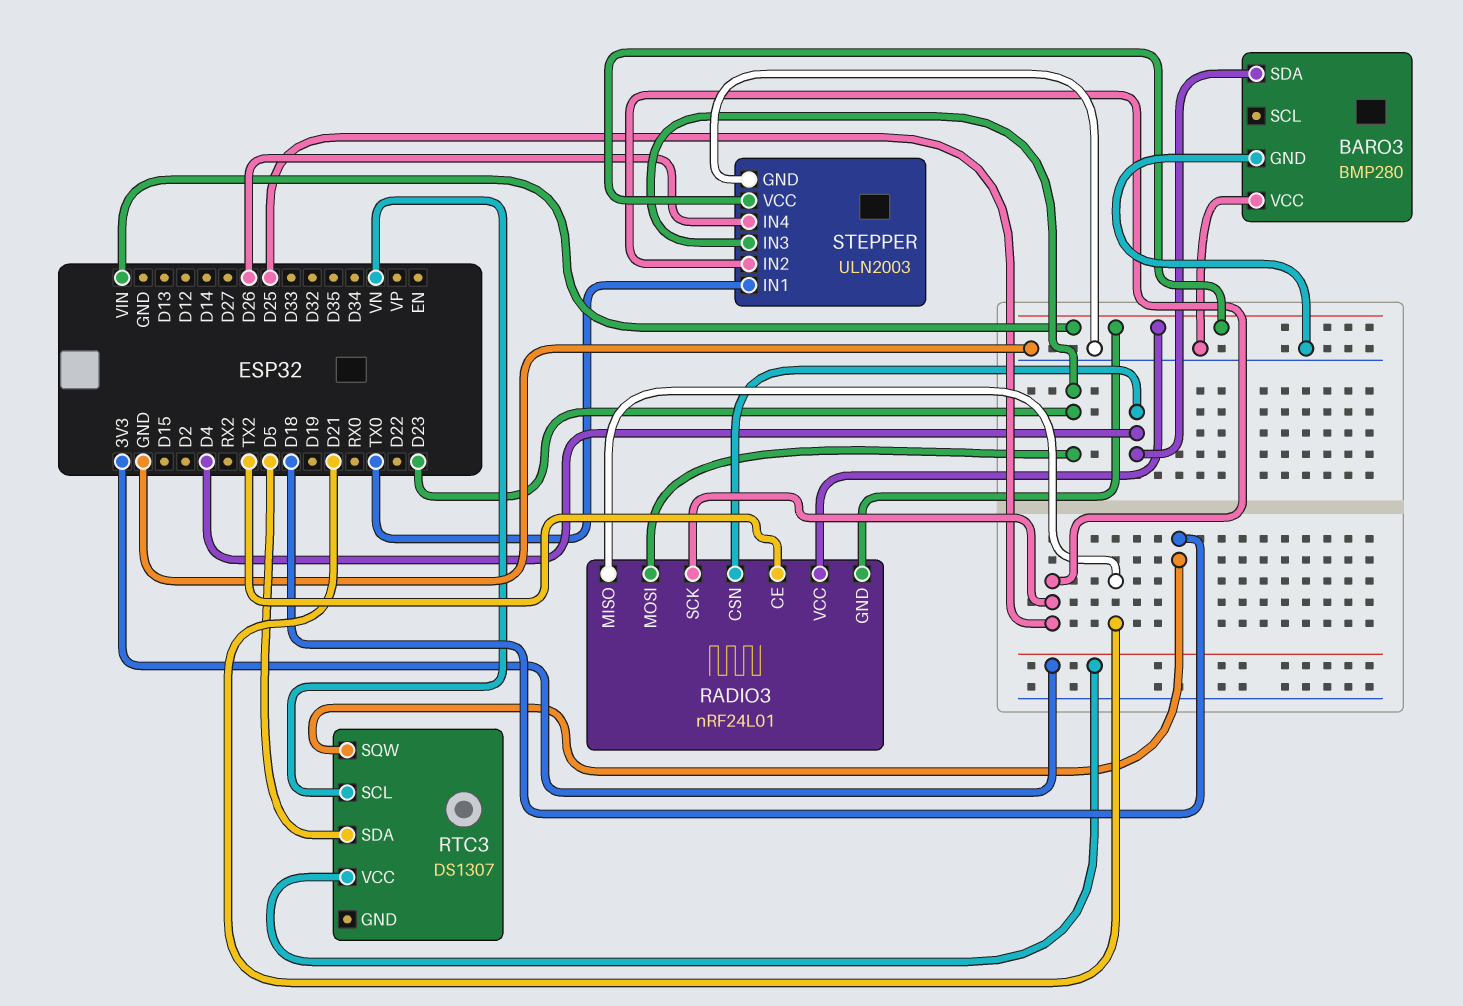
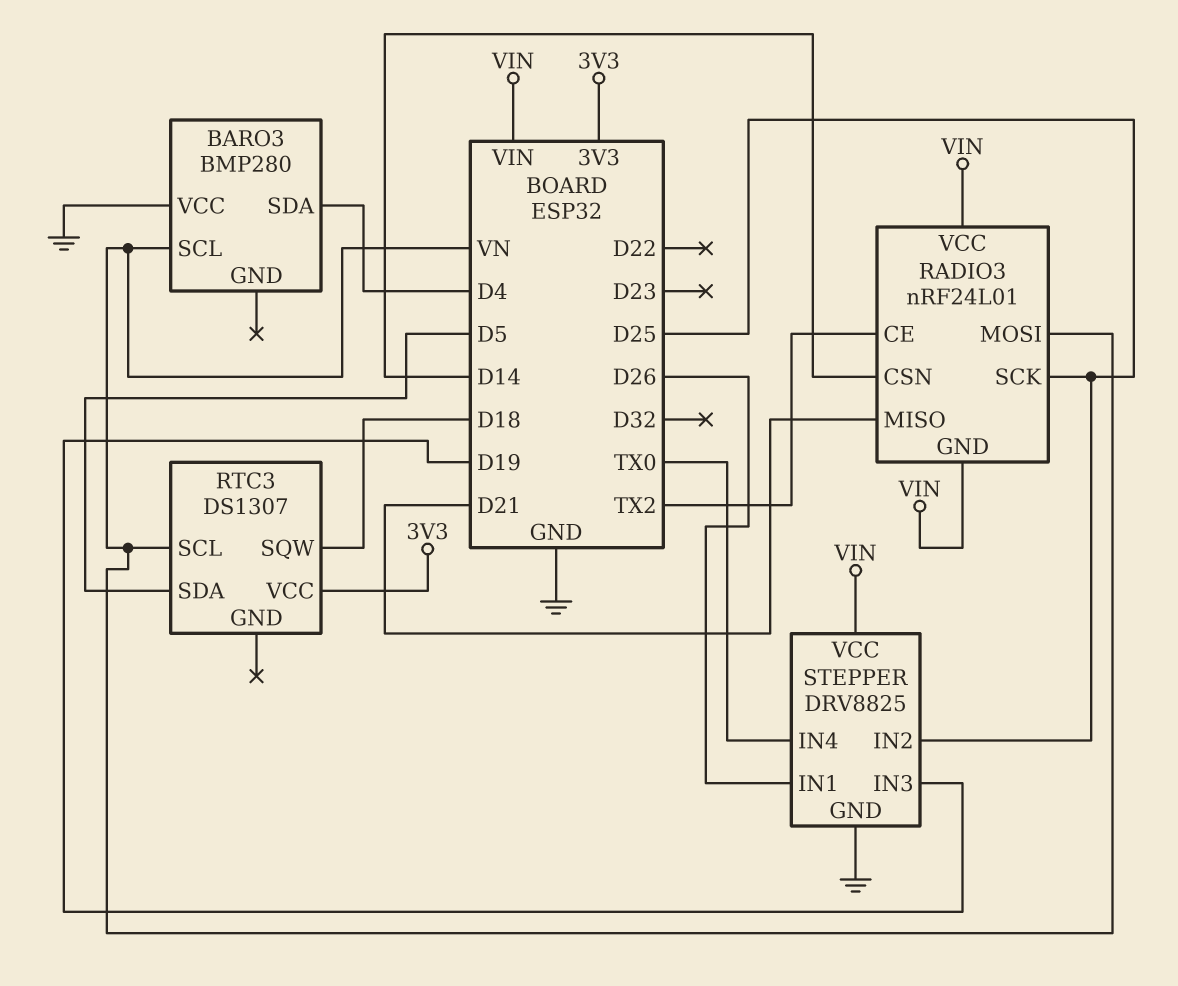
BARO3 pin GND: GND -> none
BARO3 pin SCL: none -> VN
RADIO3 pin CSN: D4 -> D14
RADIO3 pin MOSI: D23 -> VN
STEPPER: ULN2003 -> DRV8825
STEPPER pin IN1: TX0 -> D26
STEPPER pin IN3: D23 -> D19
STEPPER pin IN4: D26 -> TX0

